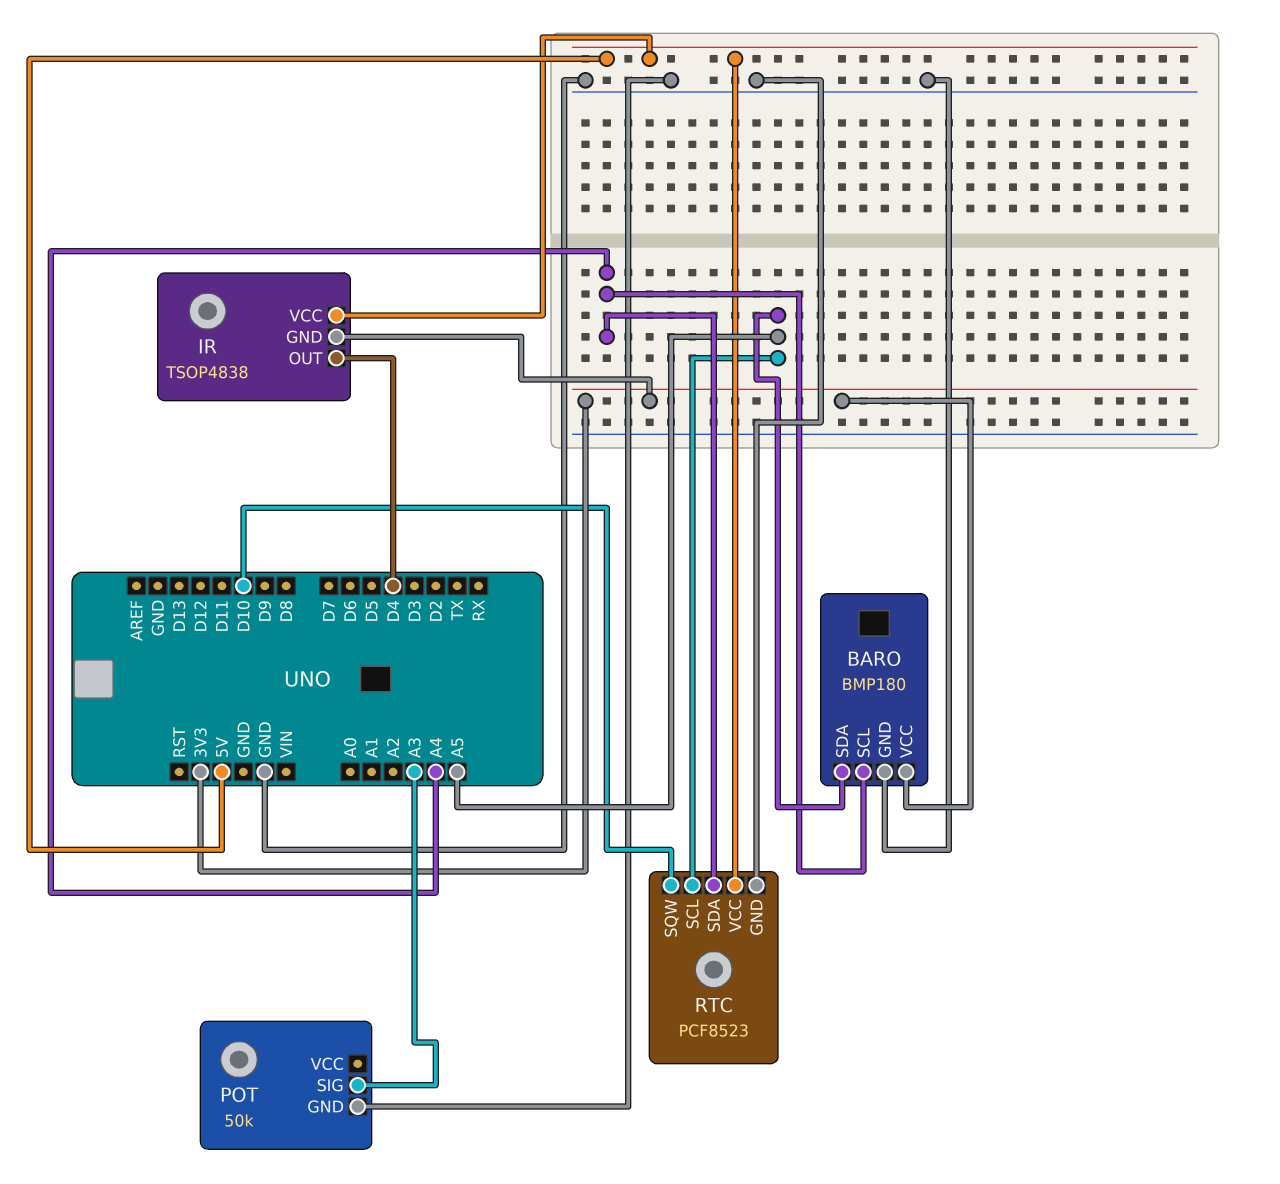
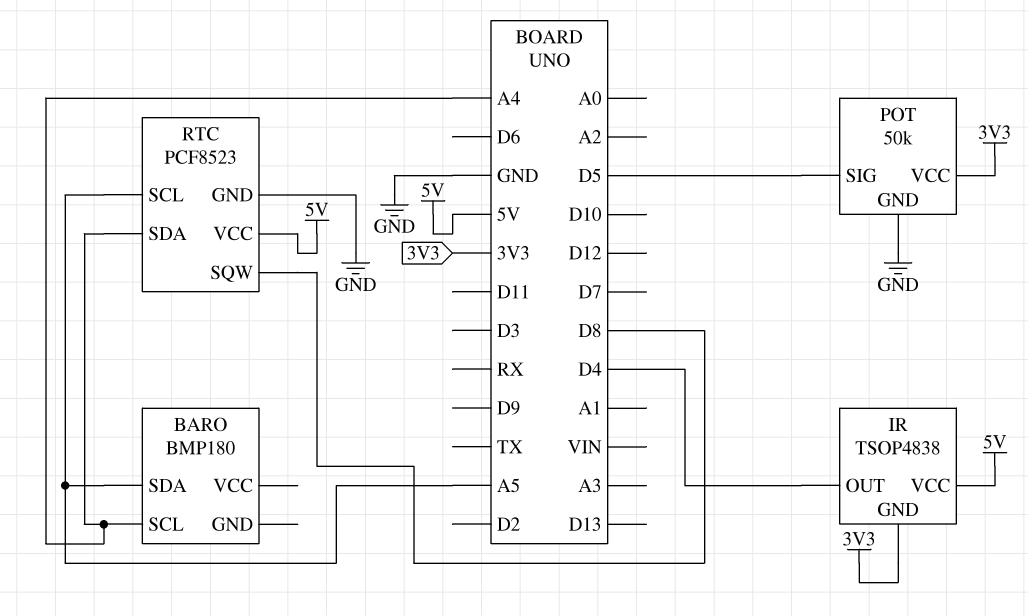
BARO pin GND: GND -> none
BARO pin VCC: 3V3 -> none
POT pin SIG: A3 -> D5
POT pin VCC: none -> 3V3
RTC pin SQW: D10 -> D8

